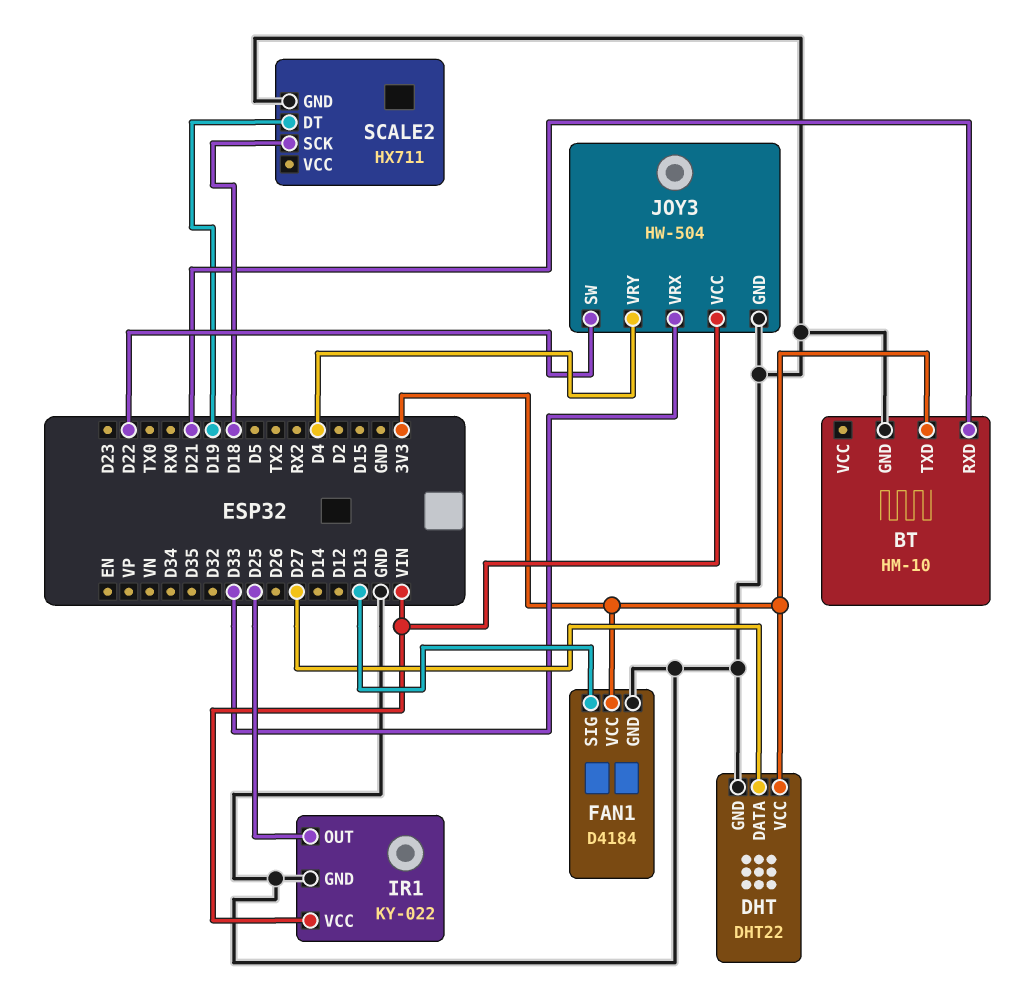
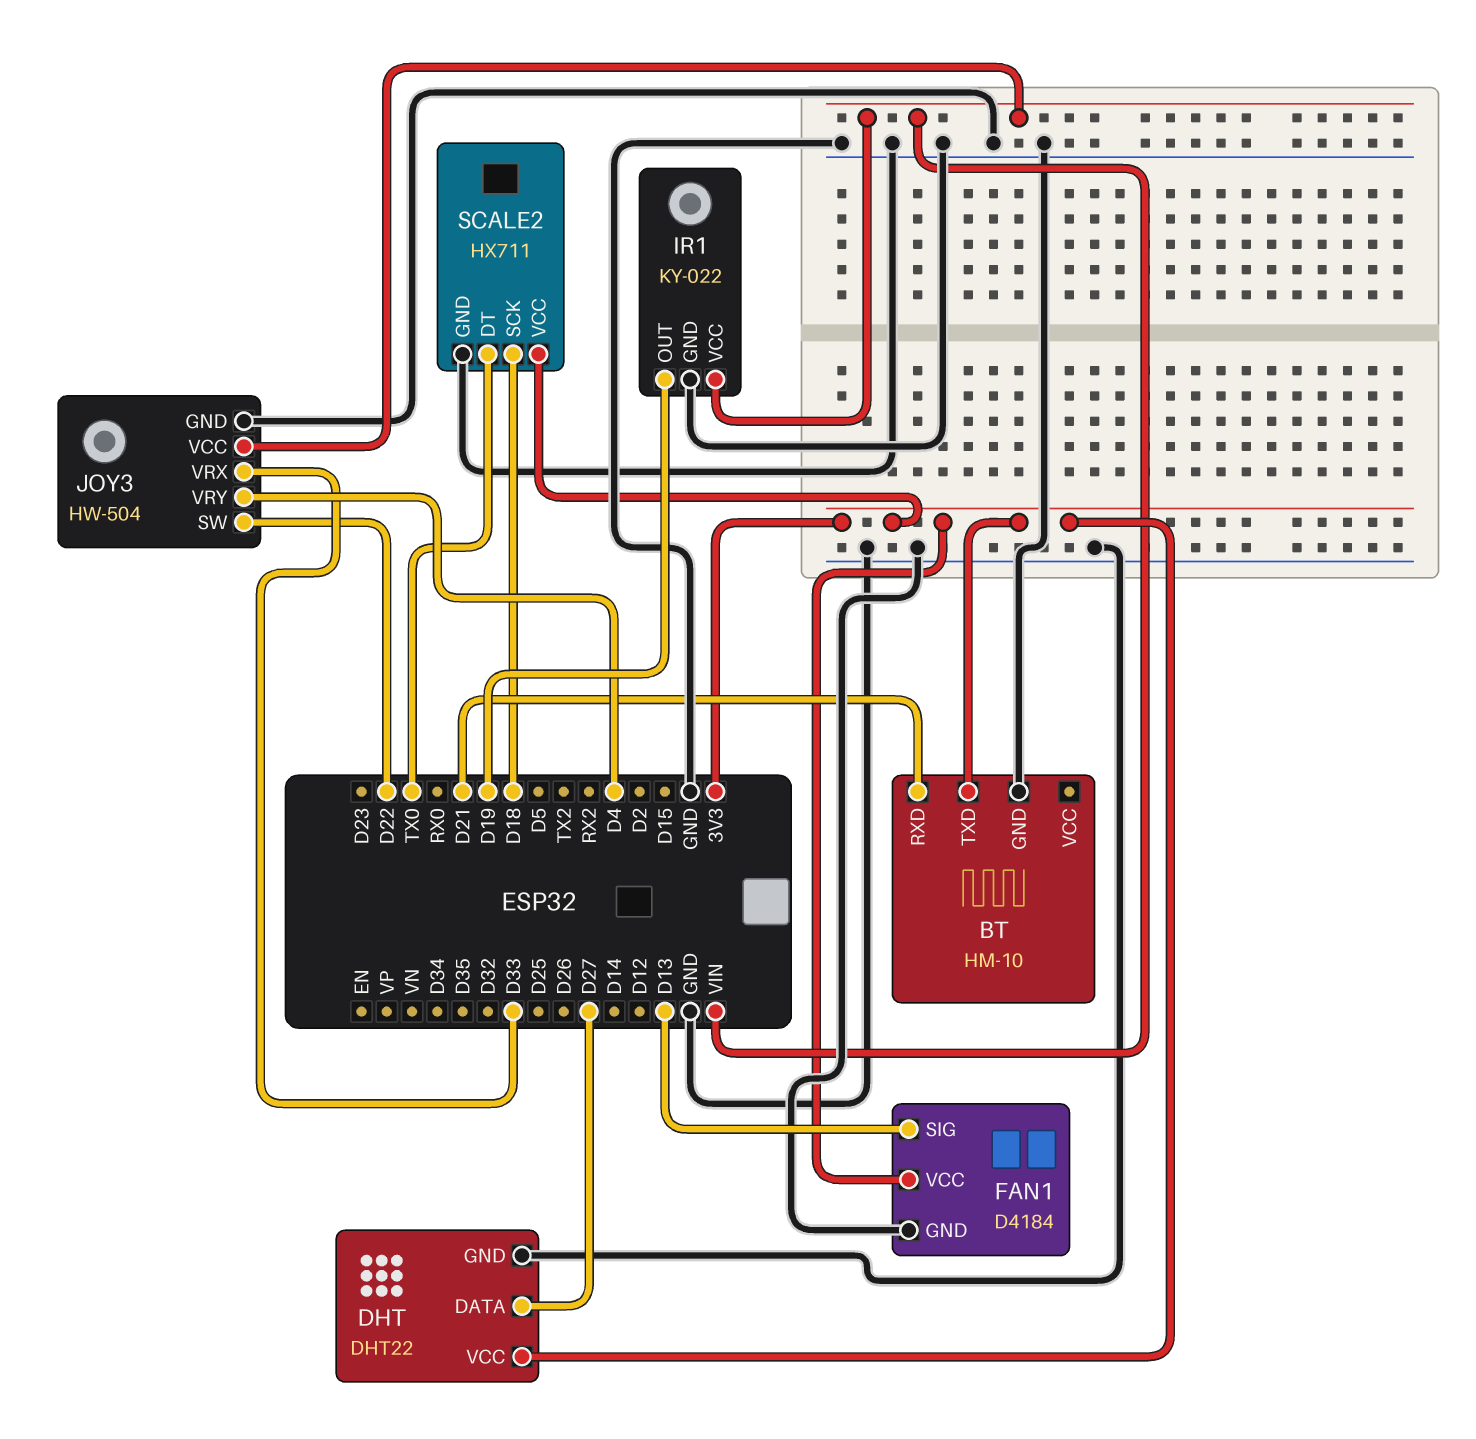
IR1 pin OUT: D25 -> D19
SCALE2 pin DT: D19 -> TX0
SCALE2 pin VCC: none -> 3V3

